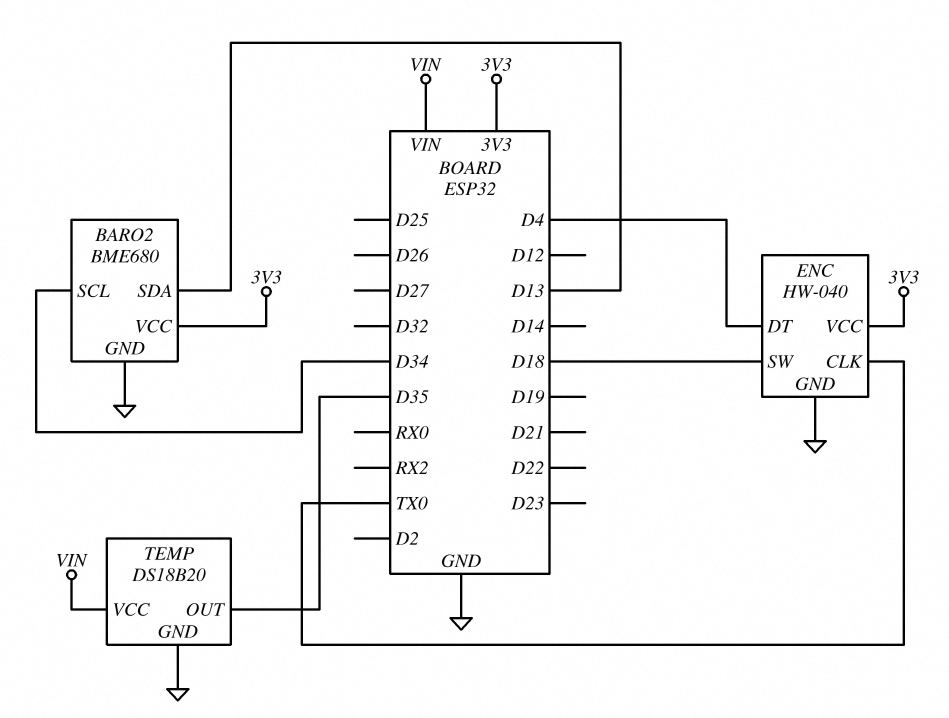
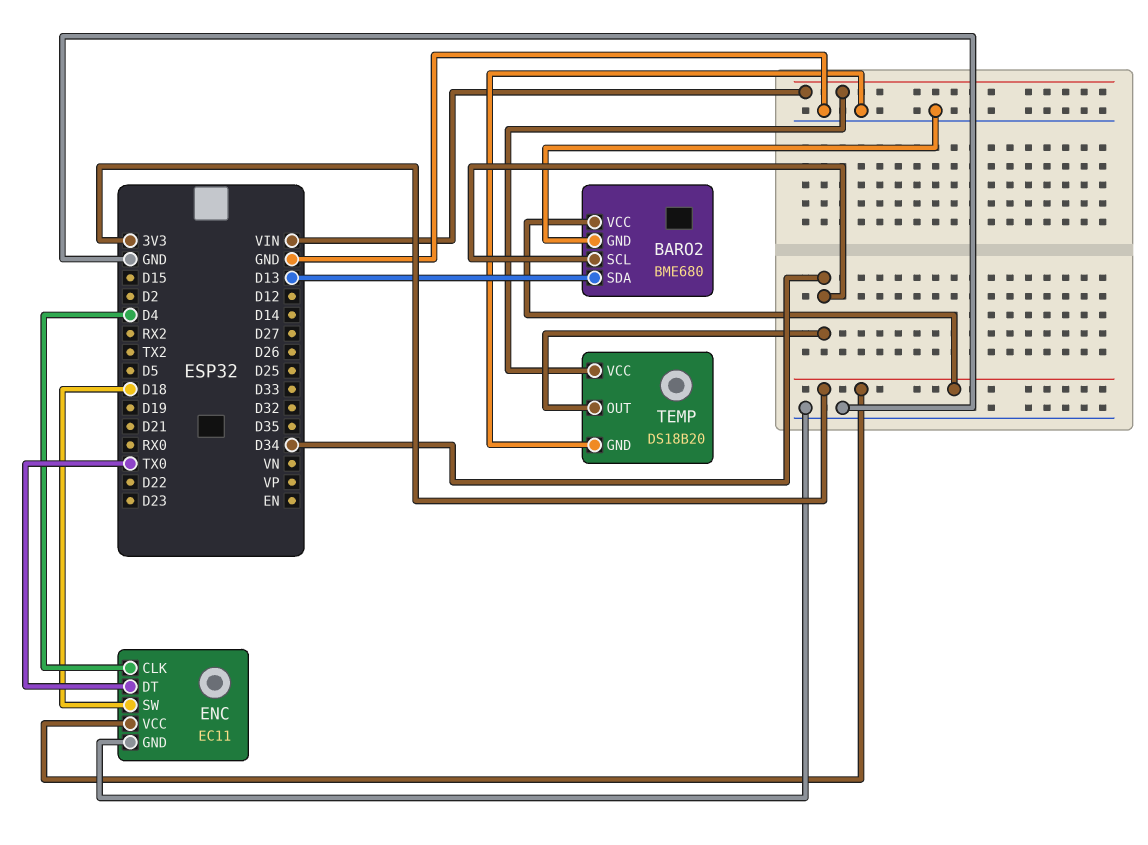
ENC: HW-040 -> EC11
ENC pin CLK: TX0 -> D4
ENC pin DT: D4 -> TX0
TEMP pin OUT: D35 -> D34

